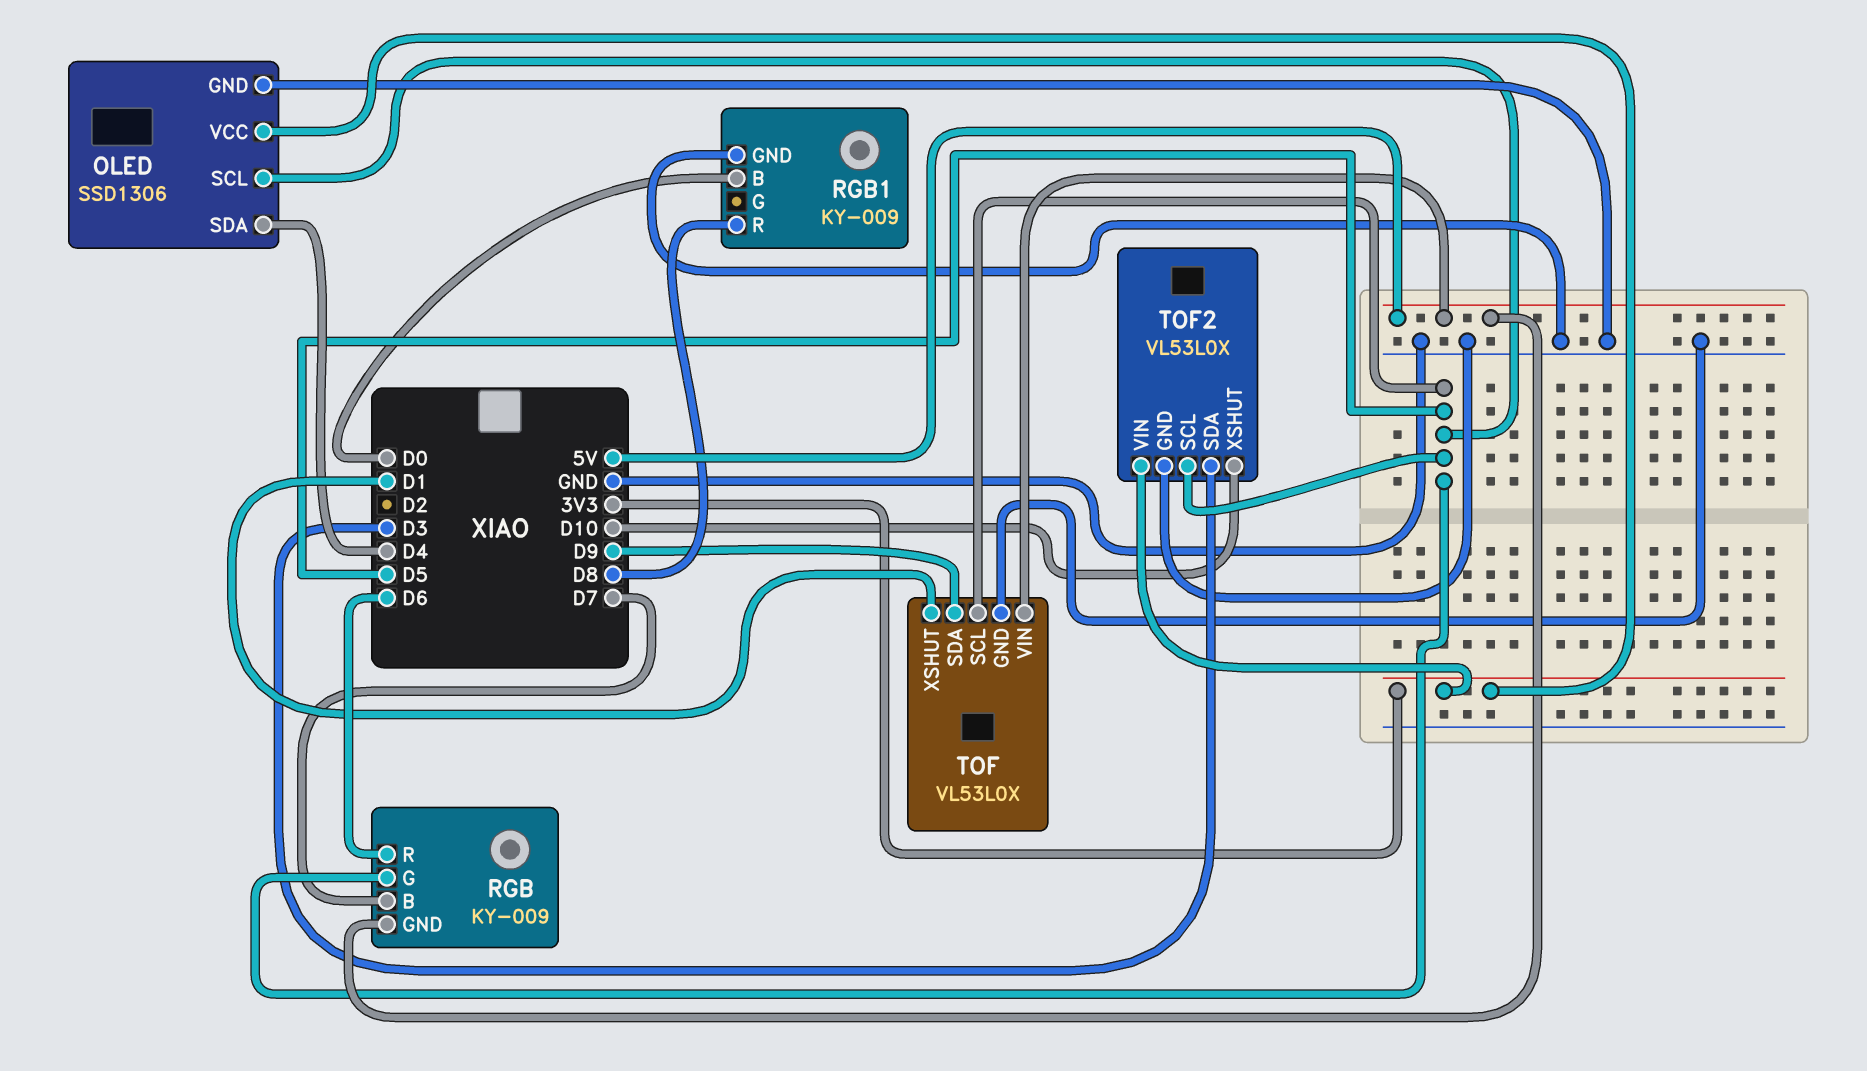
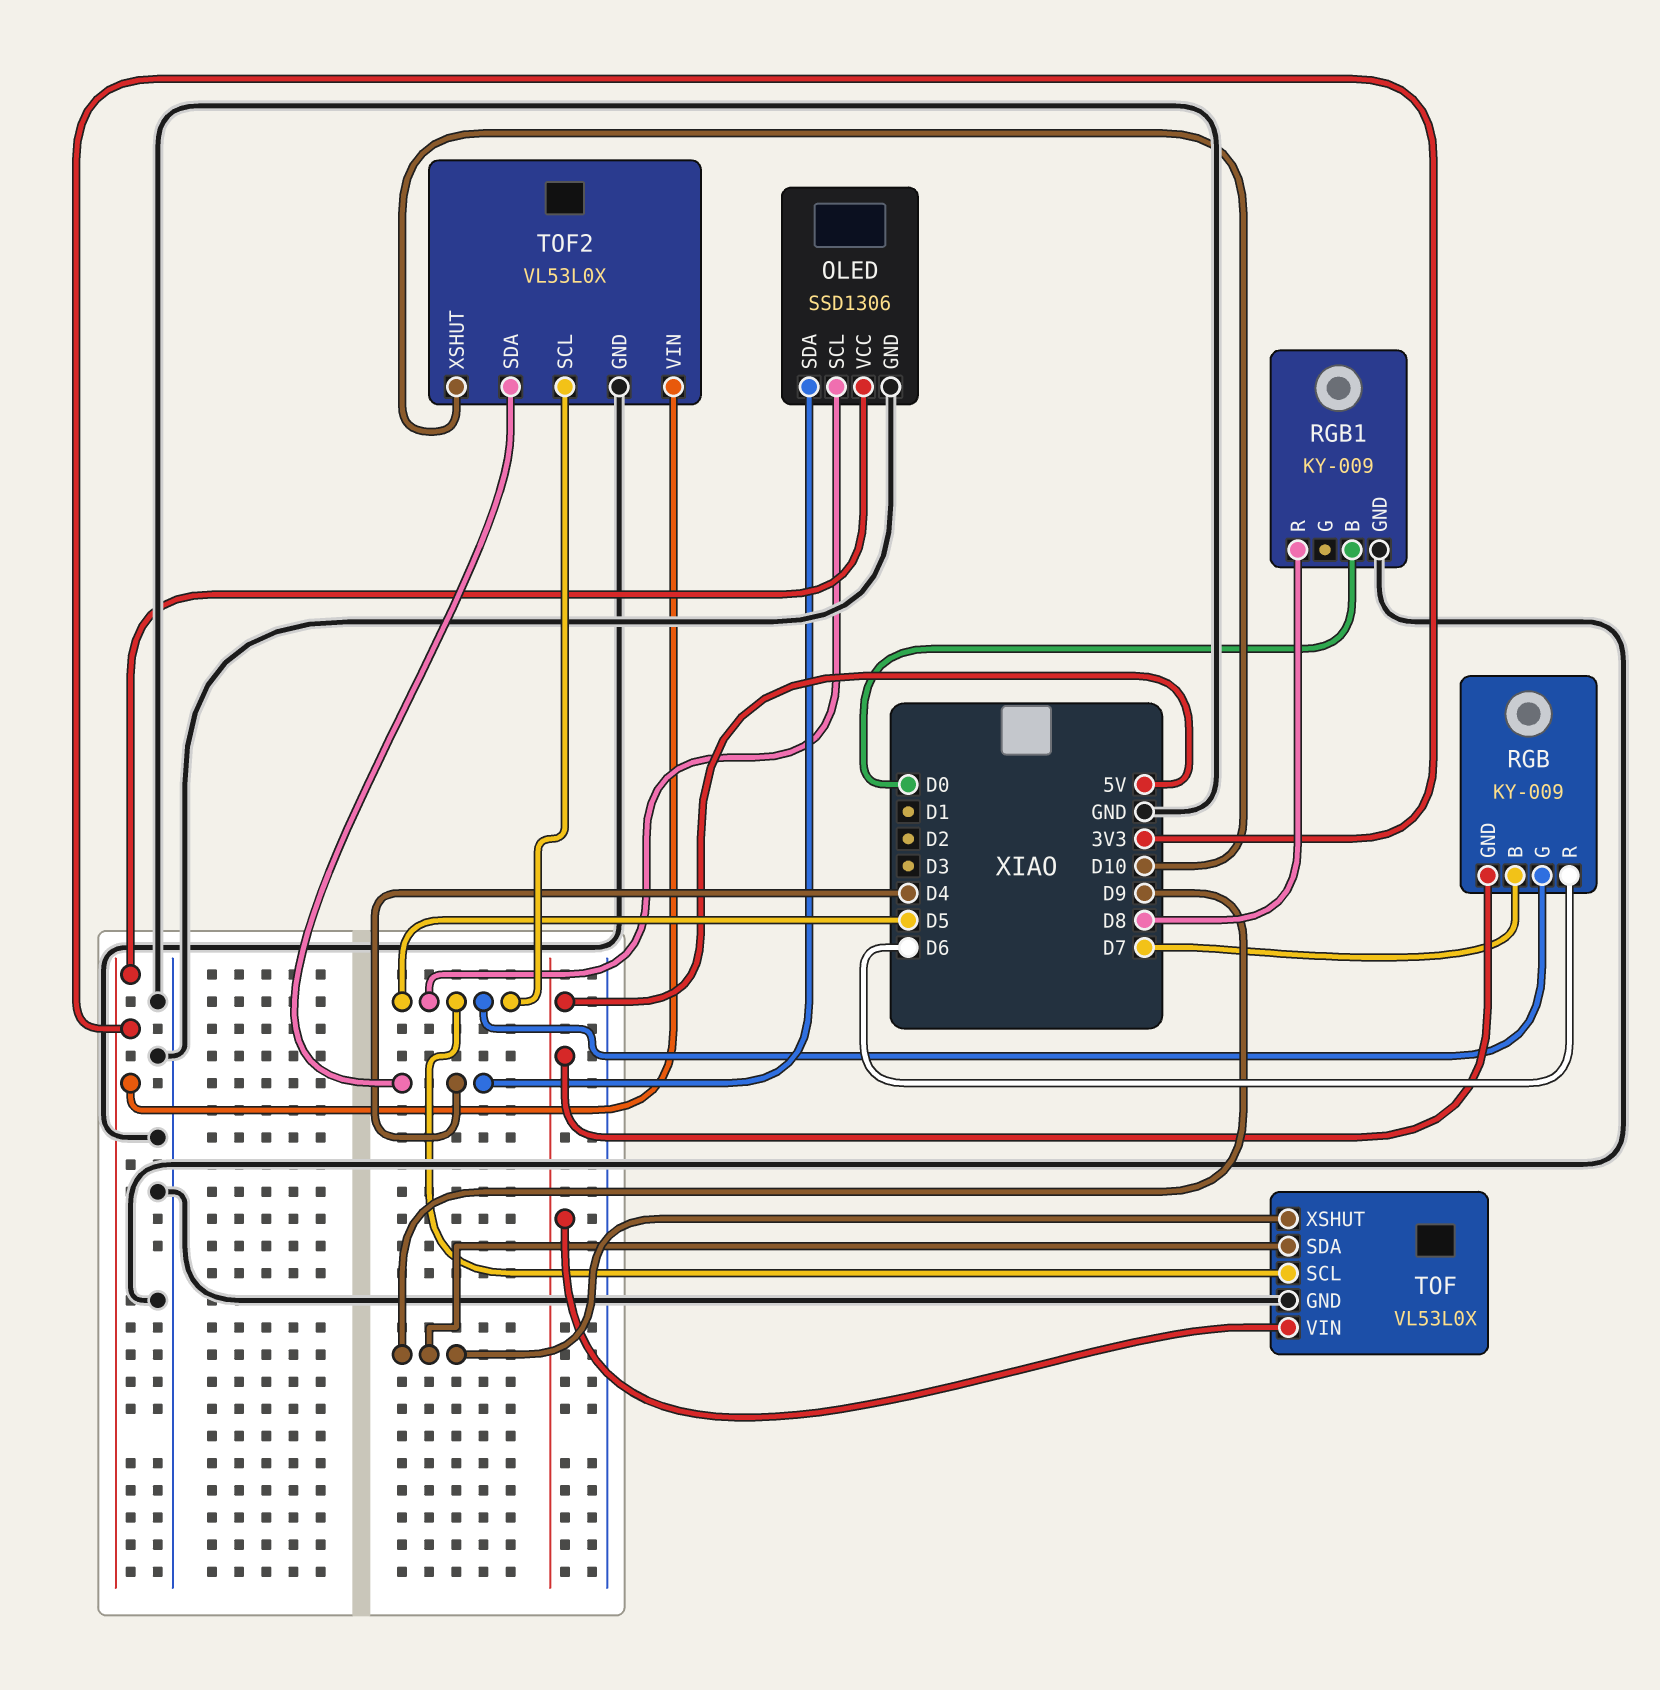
TOF pin XSHUT: D1 -> D9
TOF2 pin SDA: D3 -> D4

